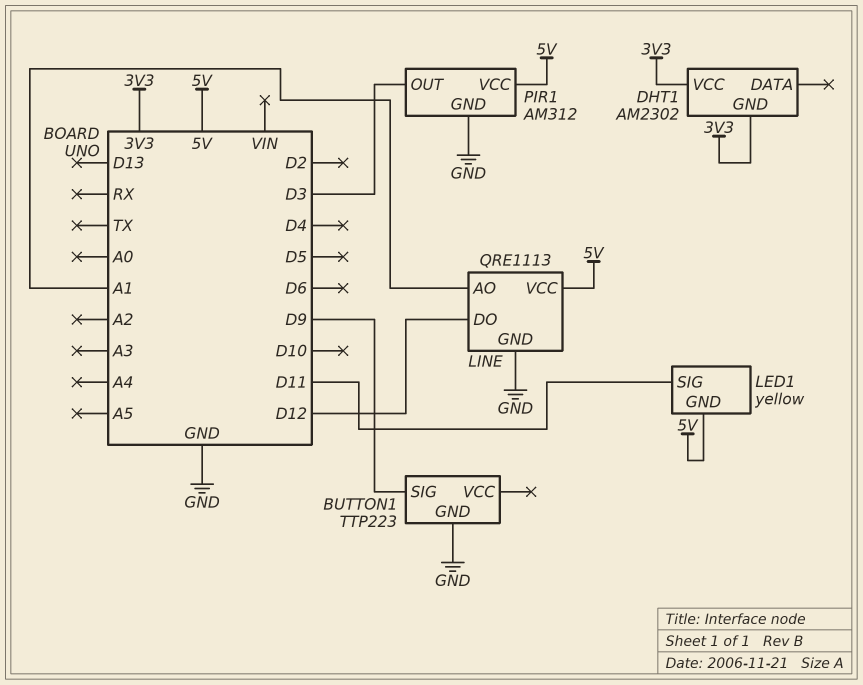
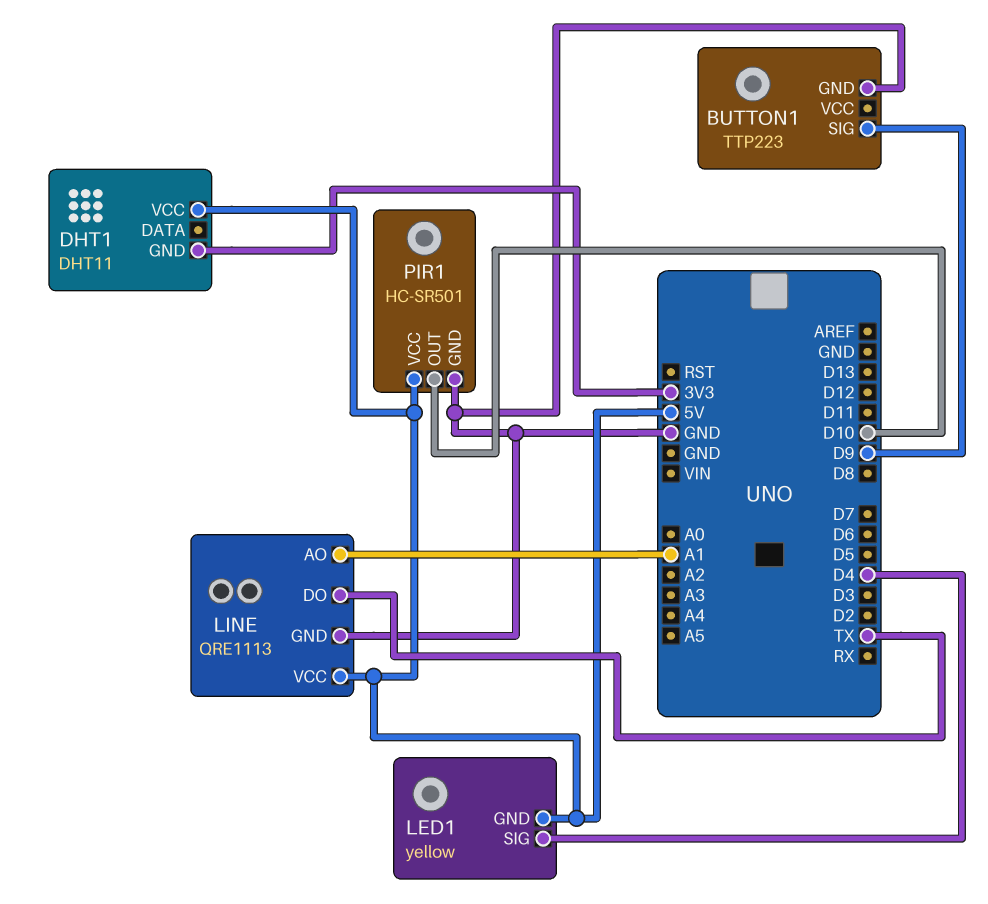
DHT1: AM2302 -> DHT11
DHT1 pin VCC: 3V3 -> 5V
LED1 pin SIG: D11 -> D4
LINE pin DO: D12 -> TX
PIR1: AM312 -> HC-SR501
PIR1 pin OUT: D3 -> D10

